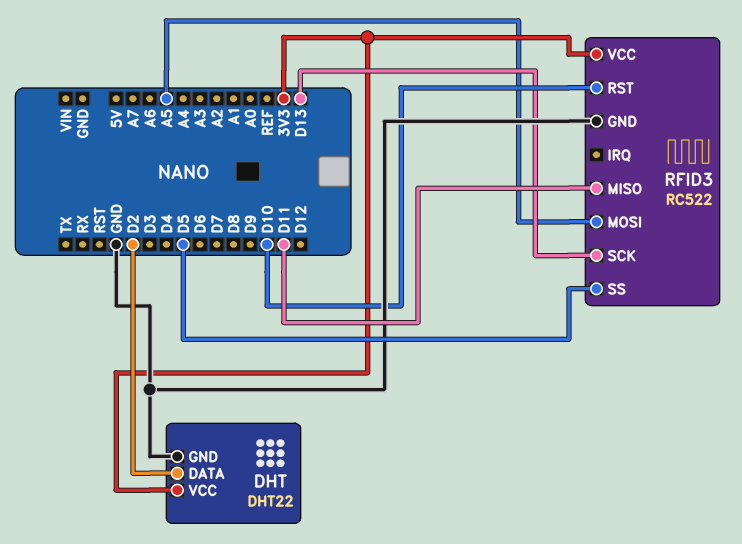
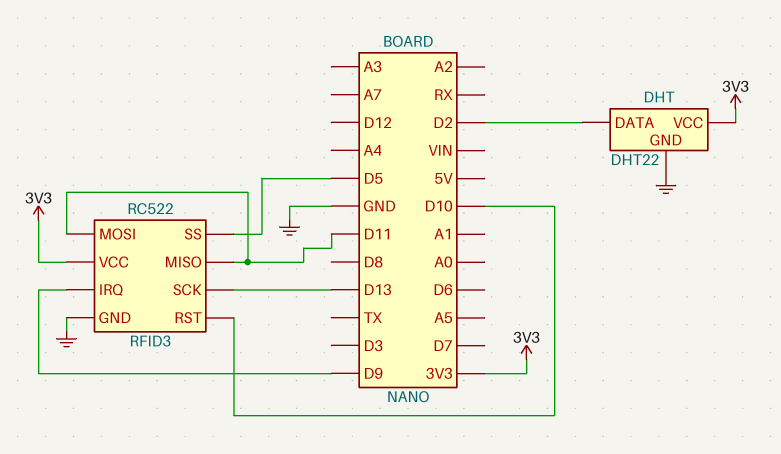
RFID3 pin IRQ: none -> D9
RFID3 pin MOSI: A5 -> D11

